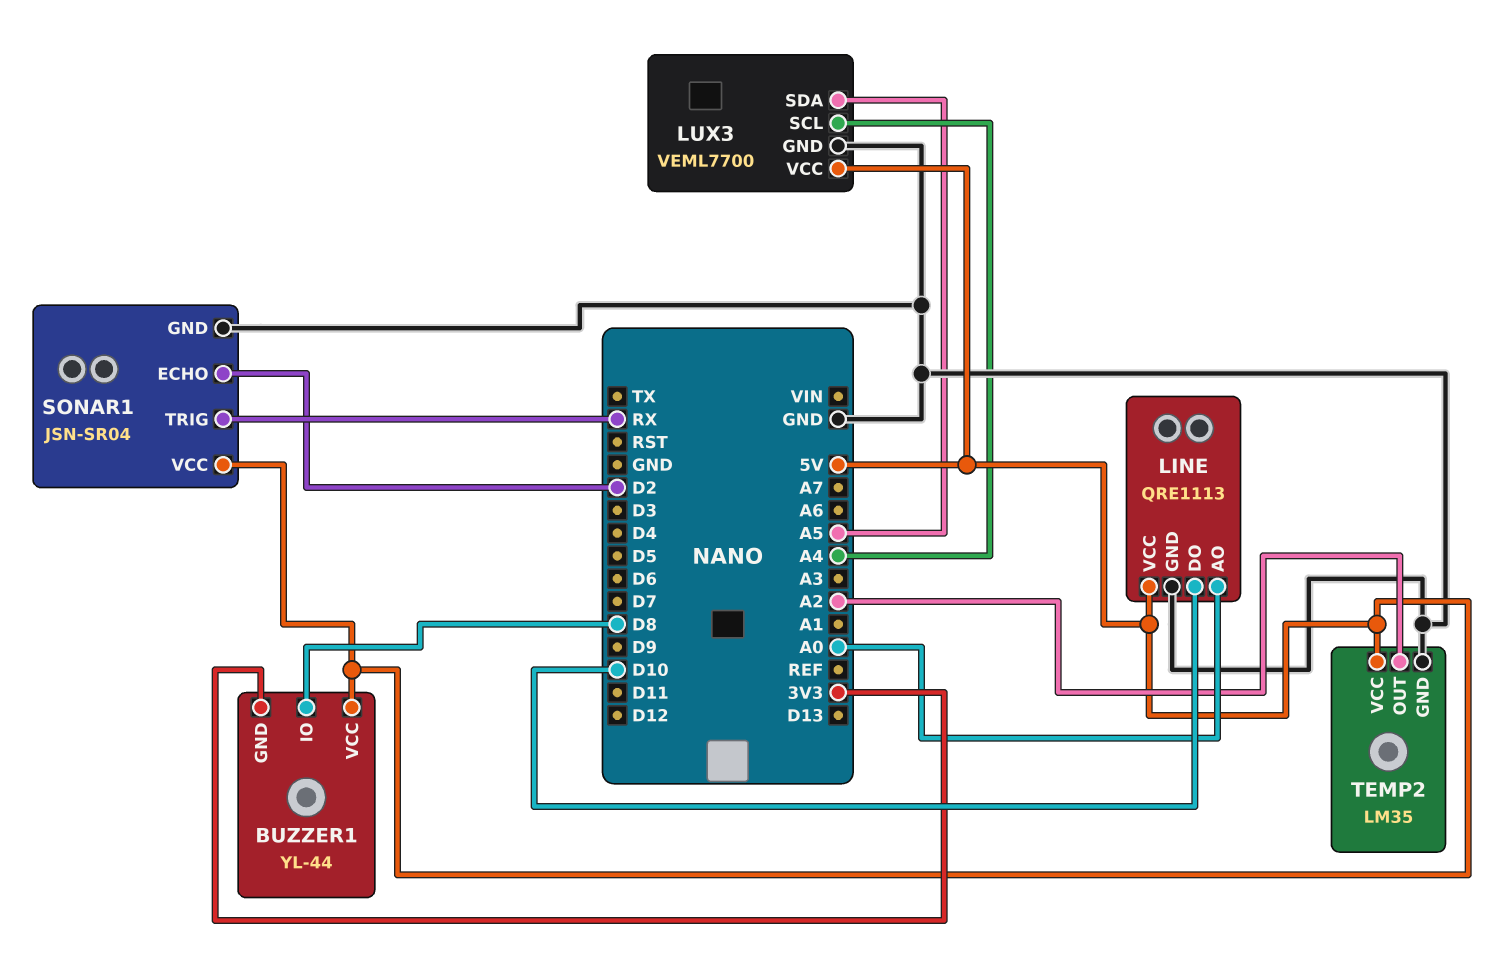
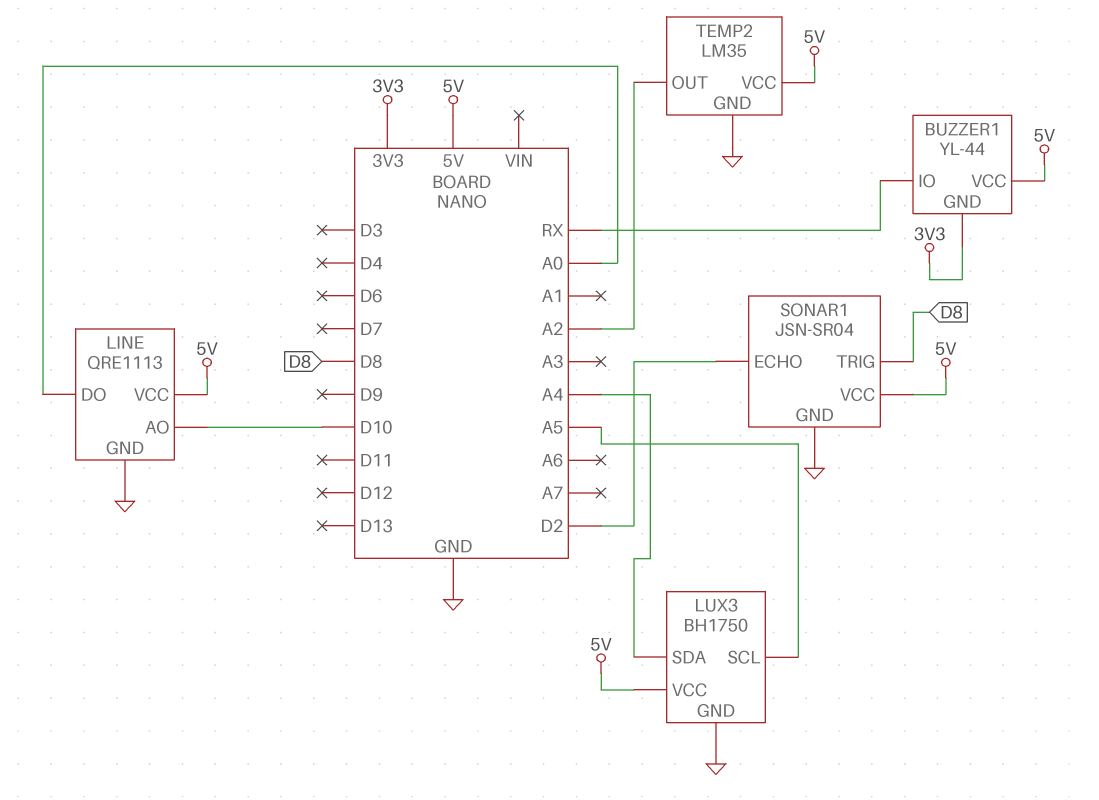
BUZZER1 pin IO: D8 -> RX
LINE pin AO: A0 -> D10
LINE pin DO: D10 -> A0
LUX3: VEML7700 -> BH1750
LUX3 pin SCL: A4 -> A5
LUX3 pin SDA: A5 -> A4
SONAR1 pin TRIG: RX -> D8

